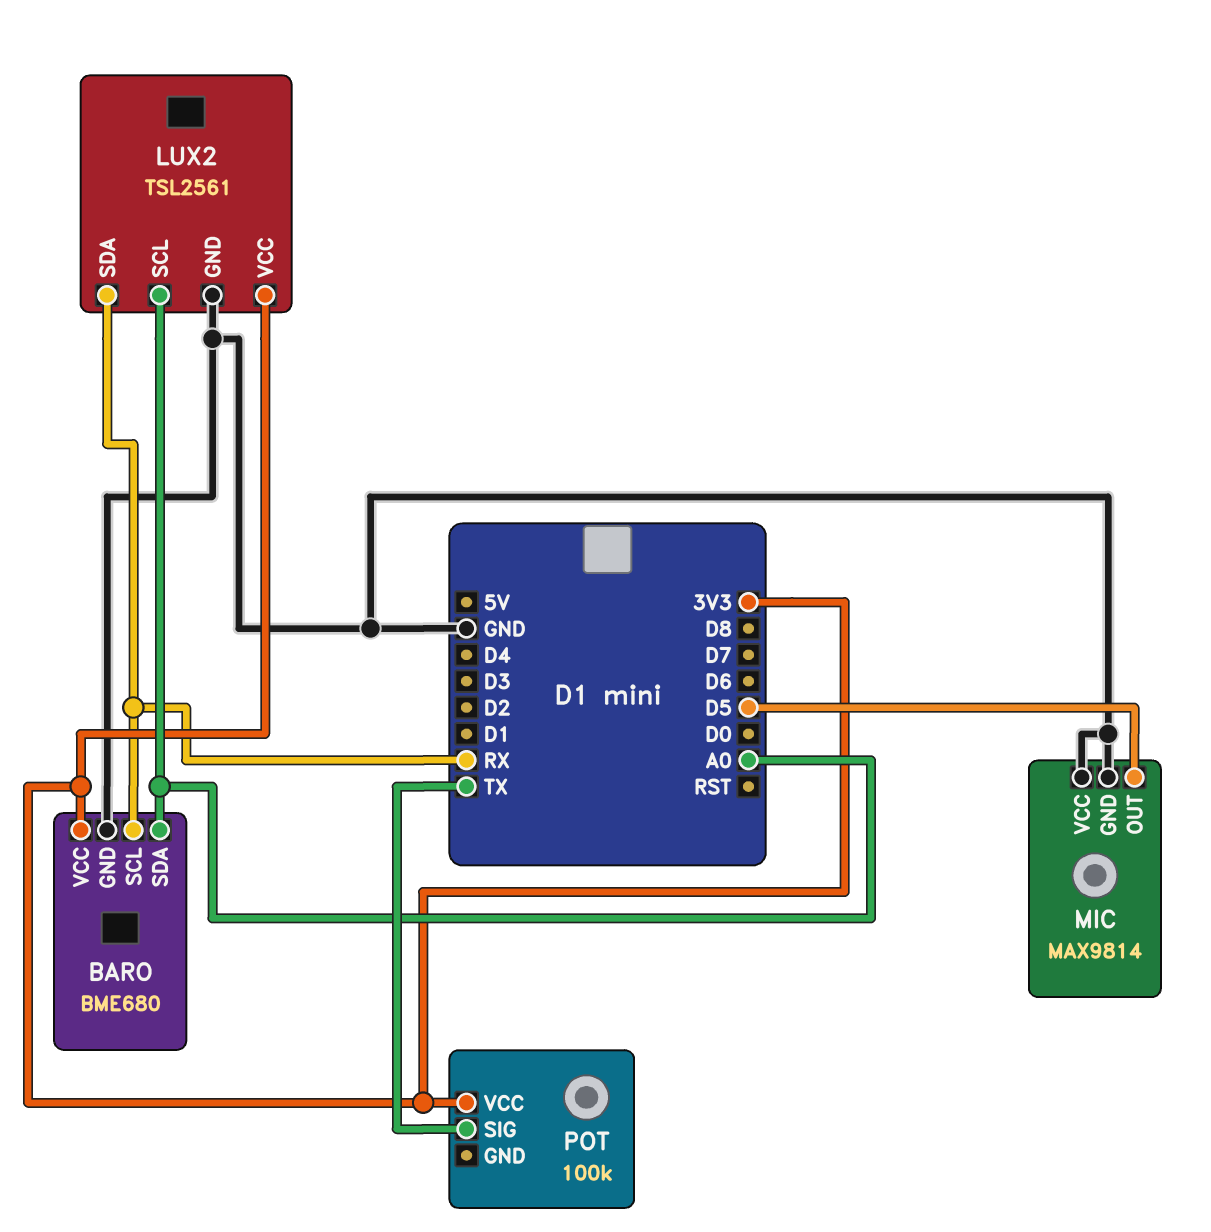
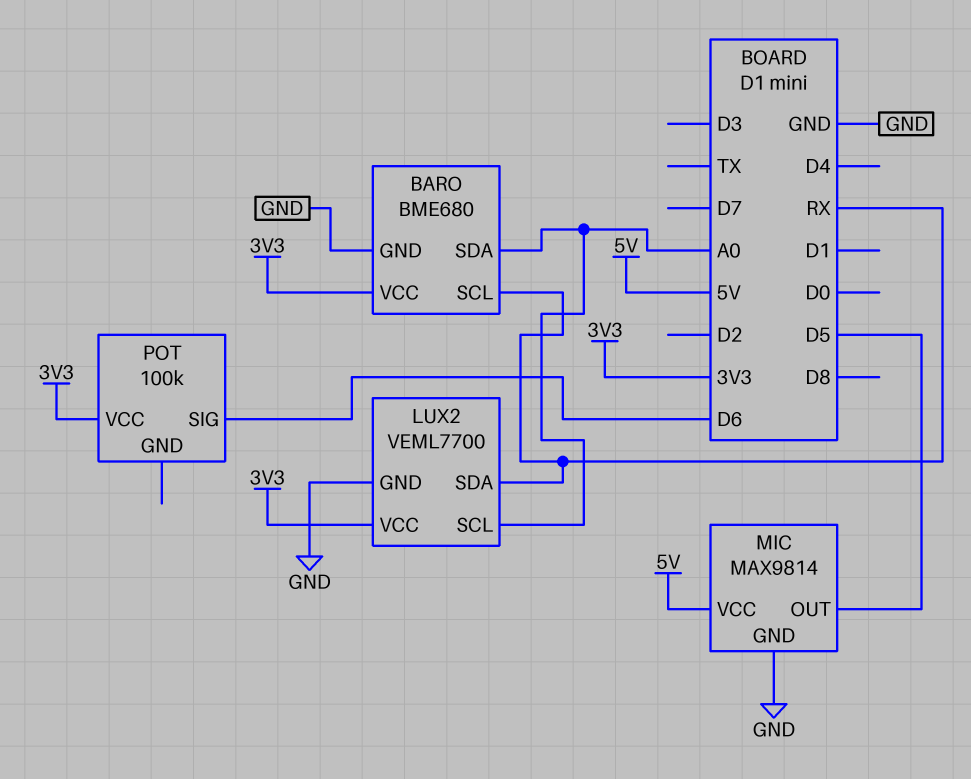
LUX2: TSL2561 -> VEML7700
MIC pin VCC: GND -> 5V
POT pin SIG: TX -> D6

